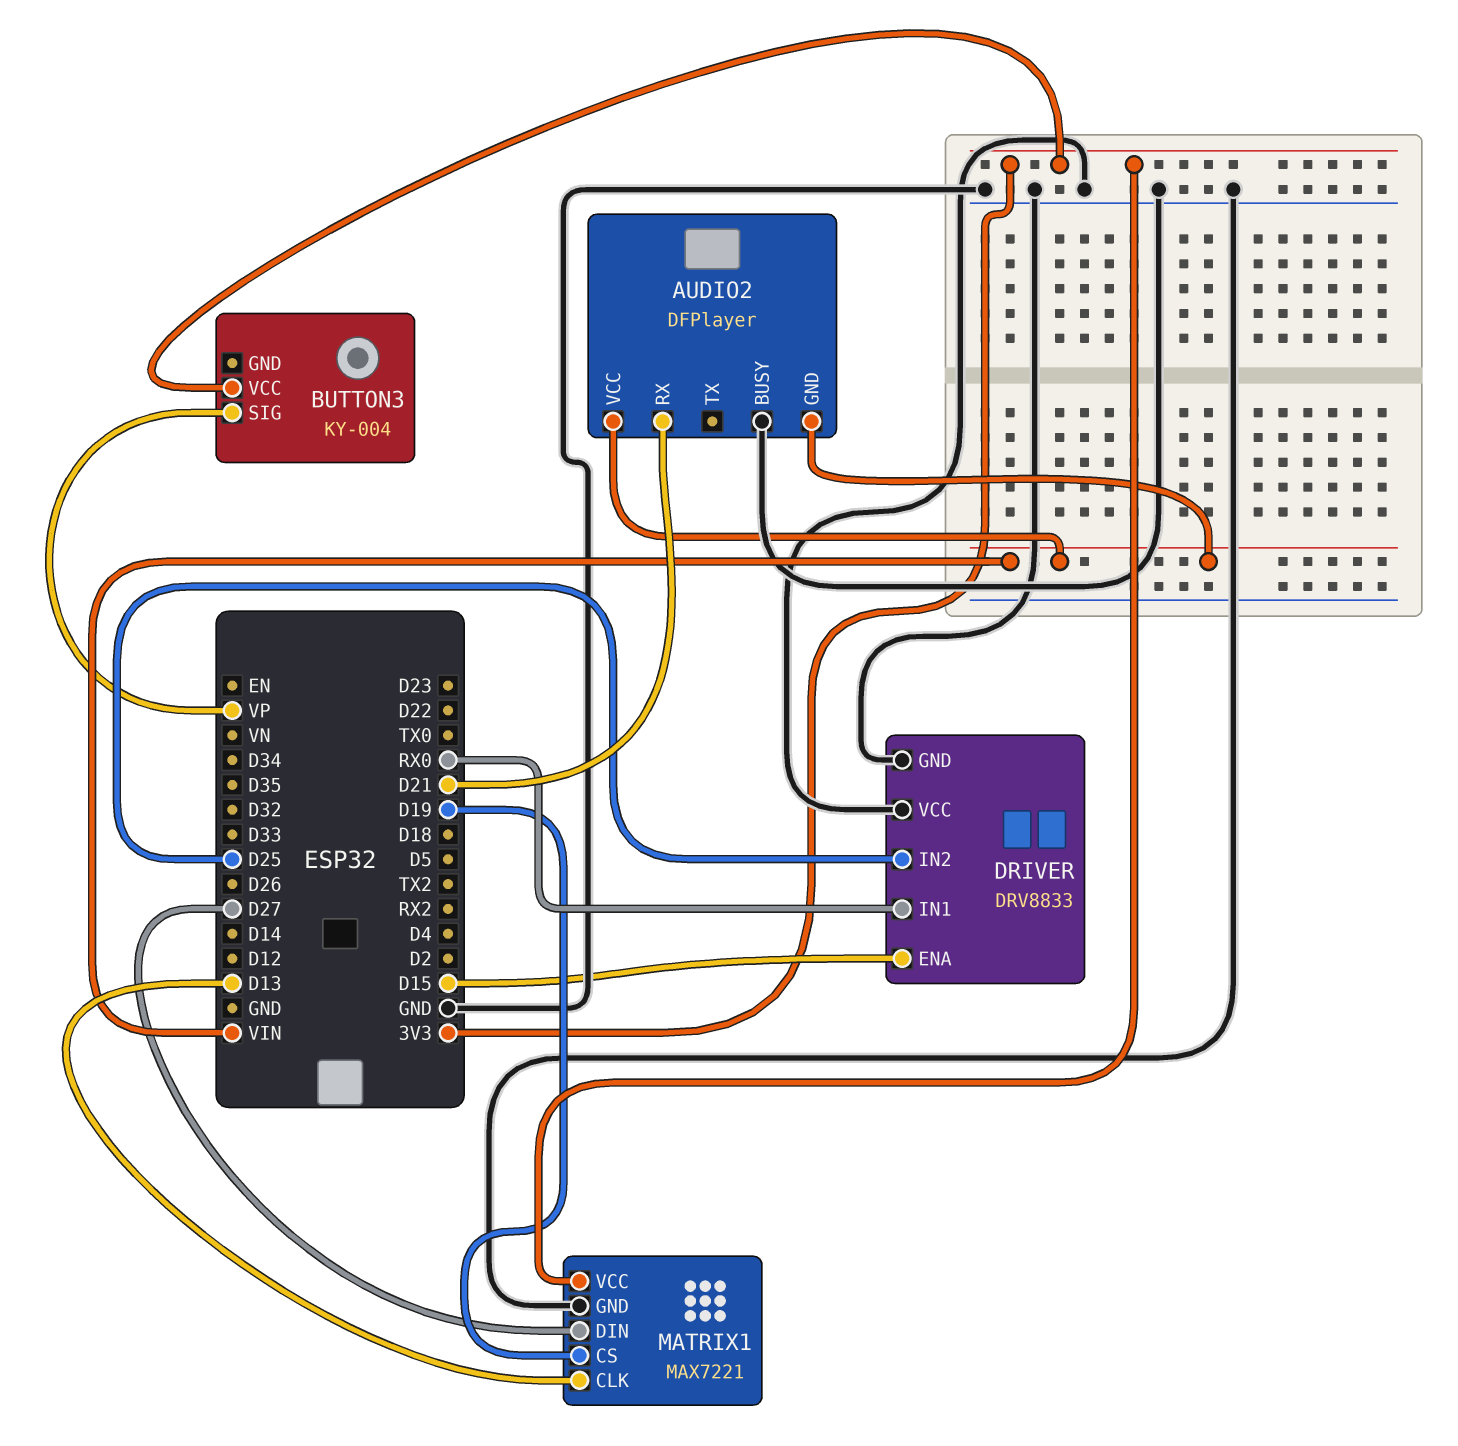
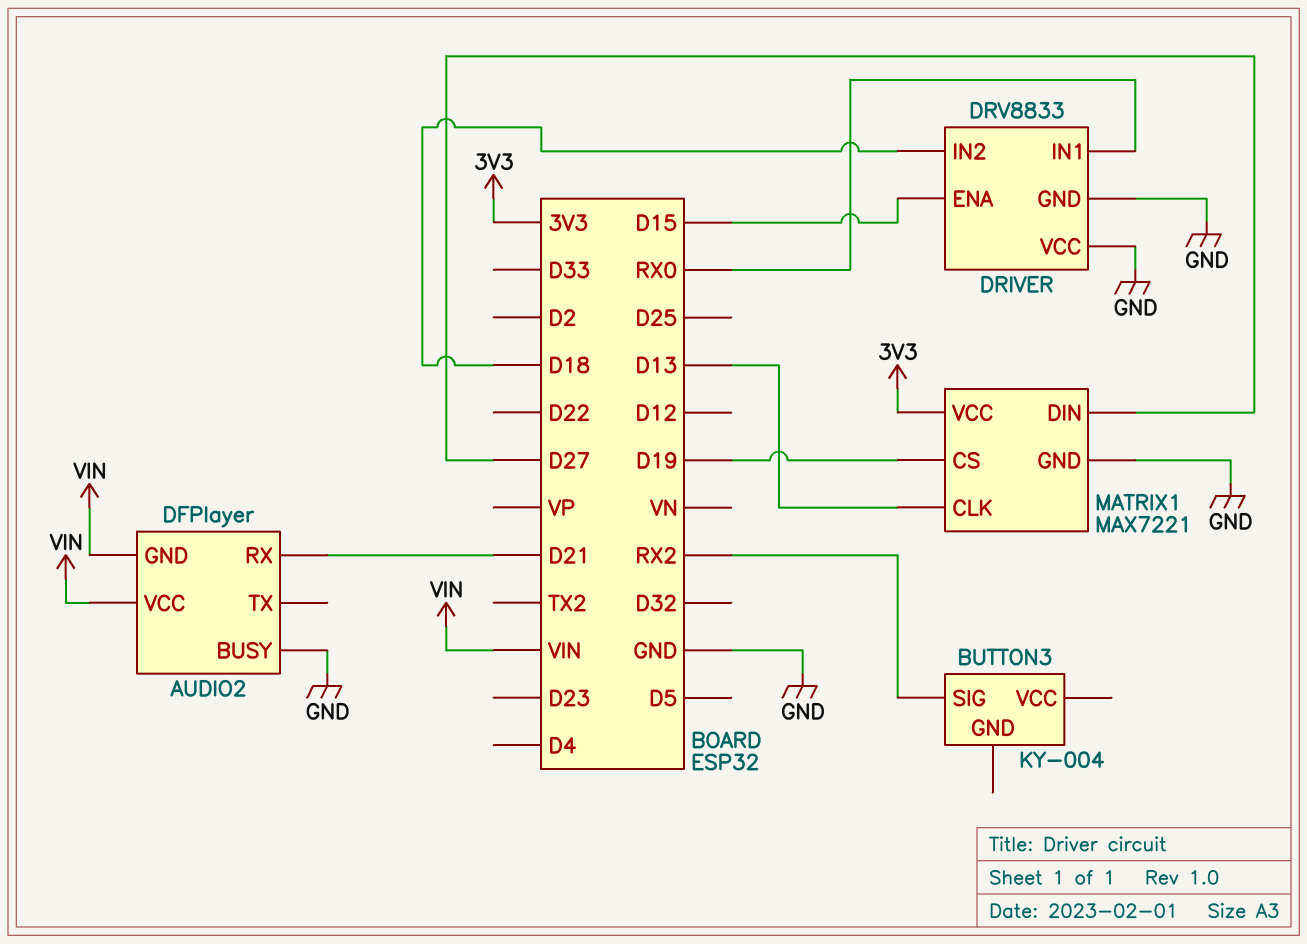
BUTTON3 pin SIG: VP -> RX2
BUTTON3 pin VCC: 3V3 -> none
DRIVER pin IN2: D25 -> D18

